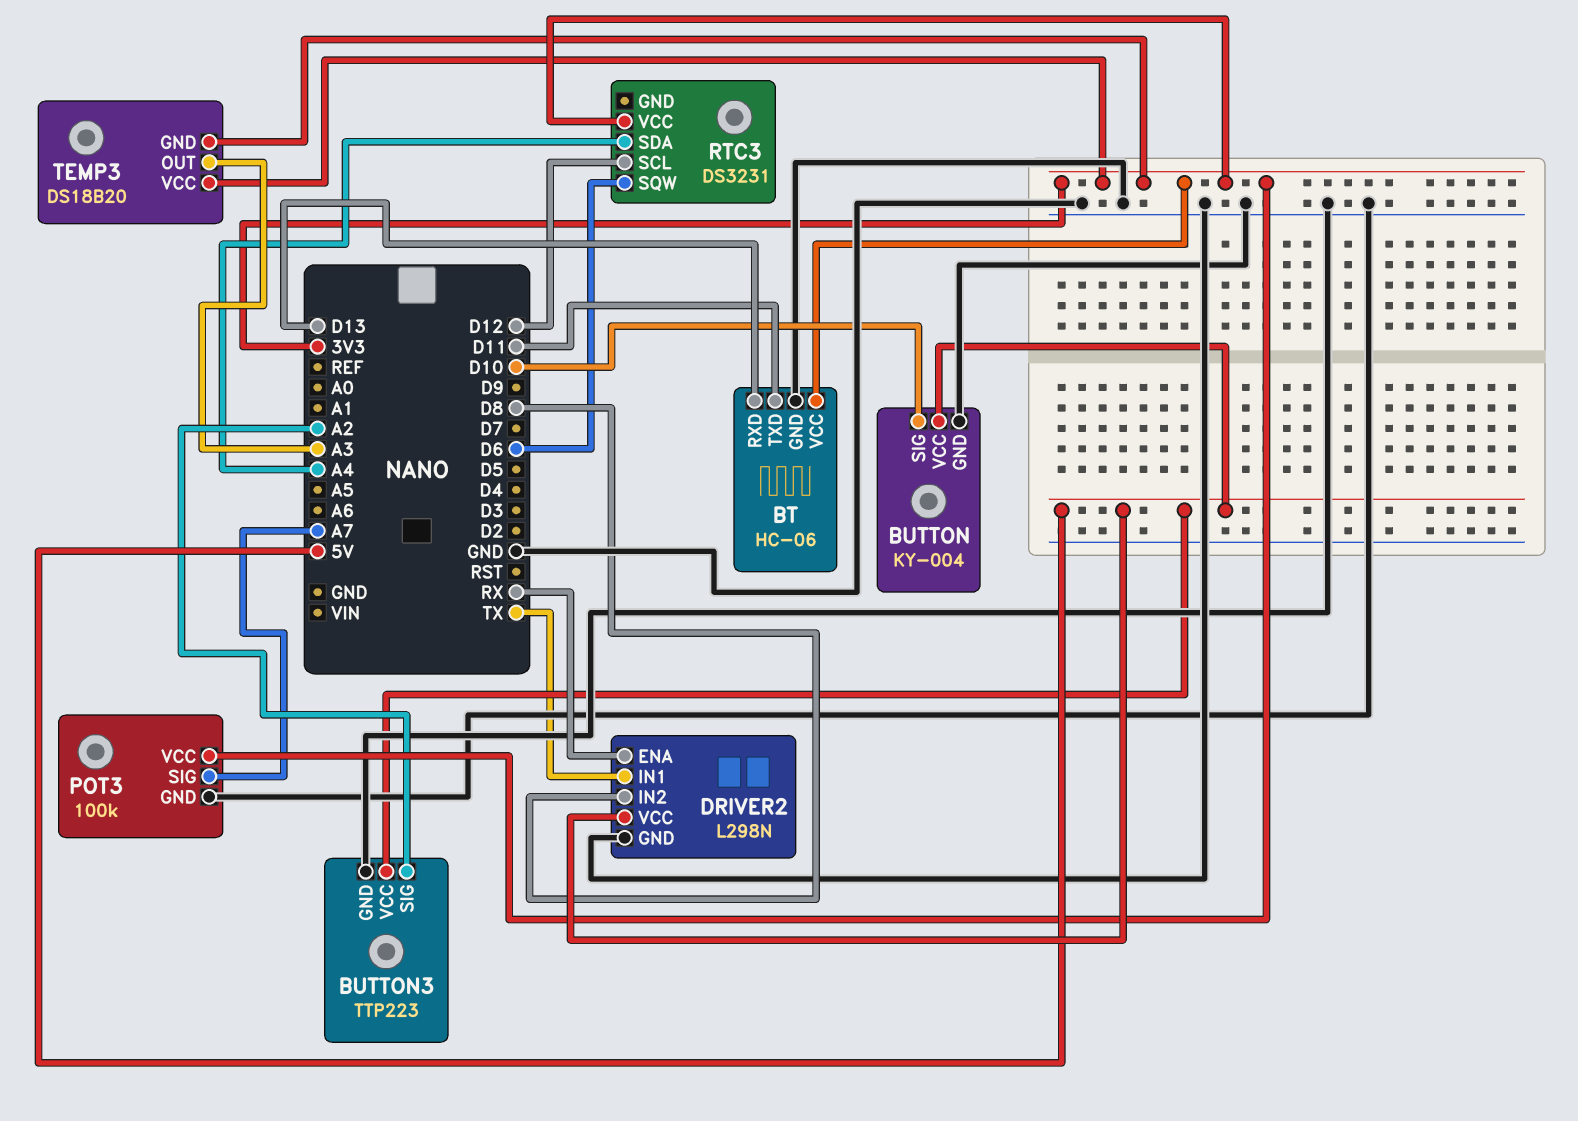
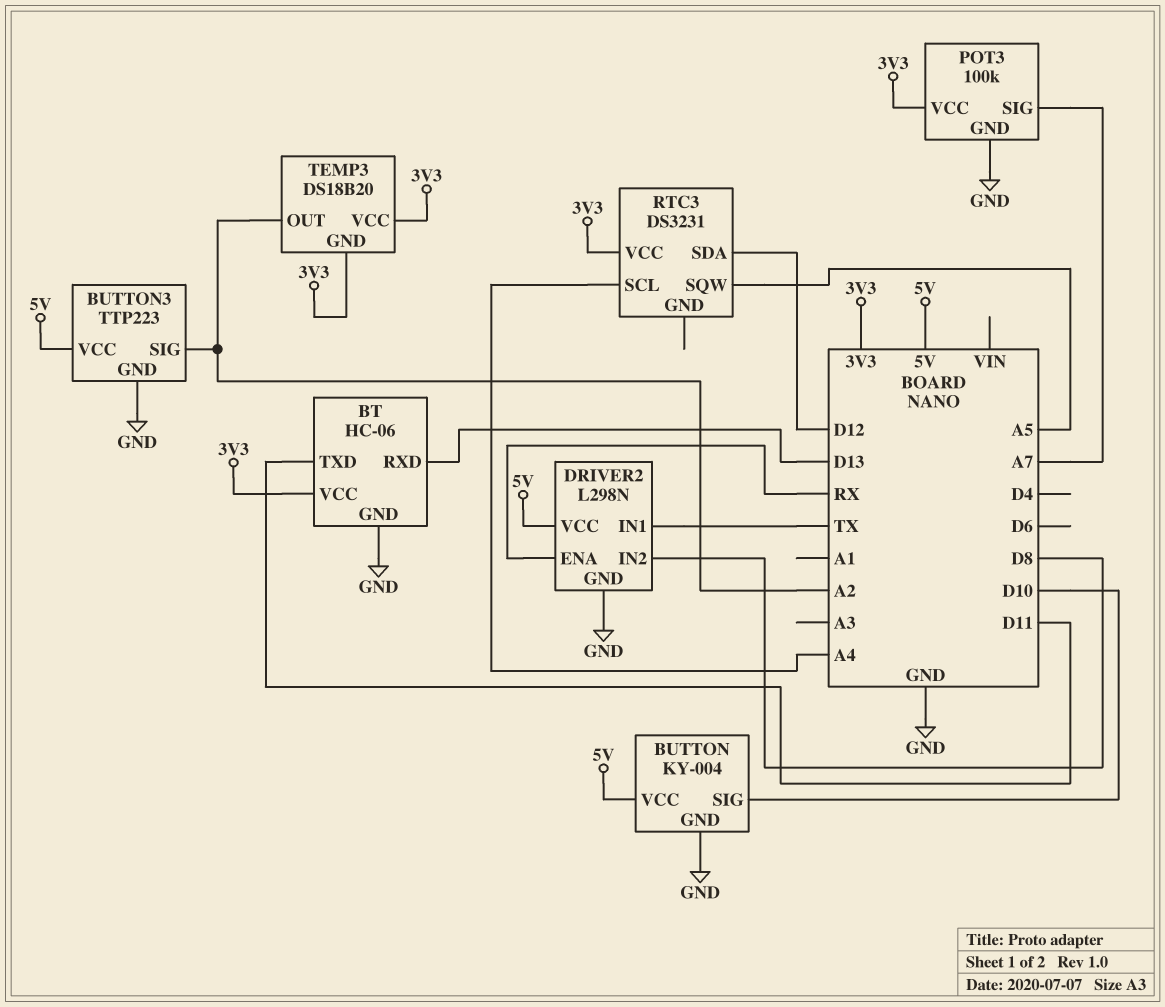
RTC3 pin SCL: D12 -> A4
RTC3 pin SDA: A4 -> D12
RTC3 pin SQW: D6 -> A5
TEMP3 pin OUT: A3 -> A2

